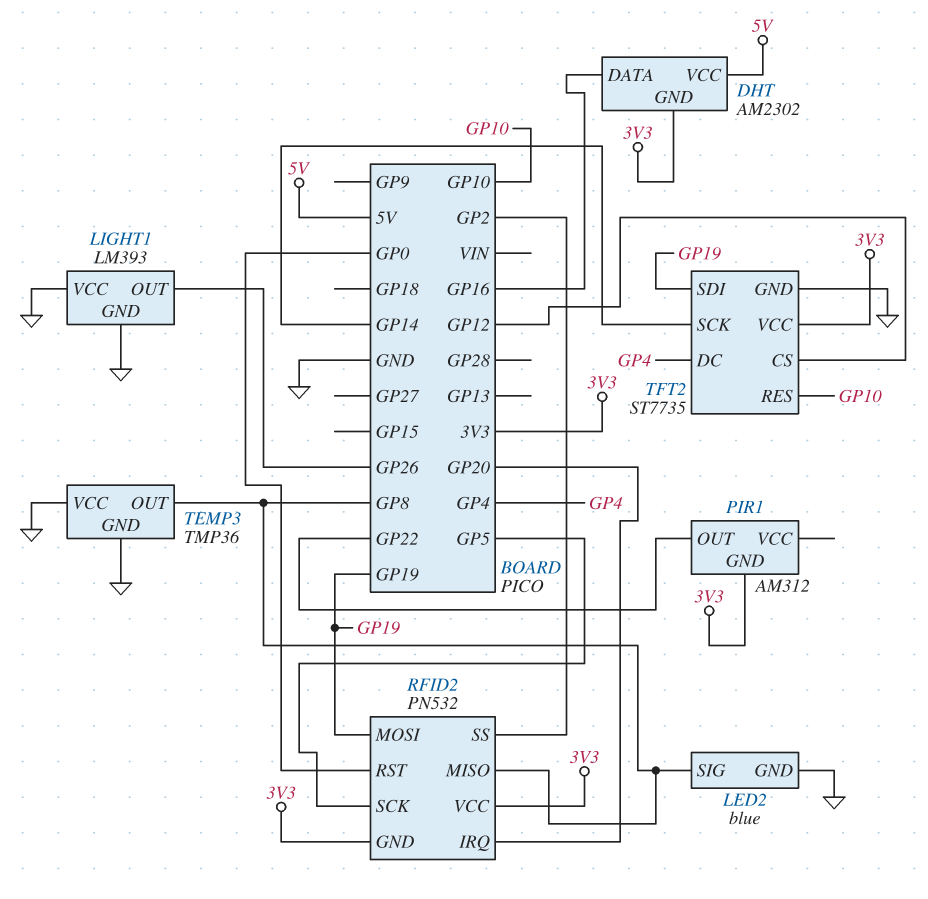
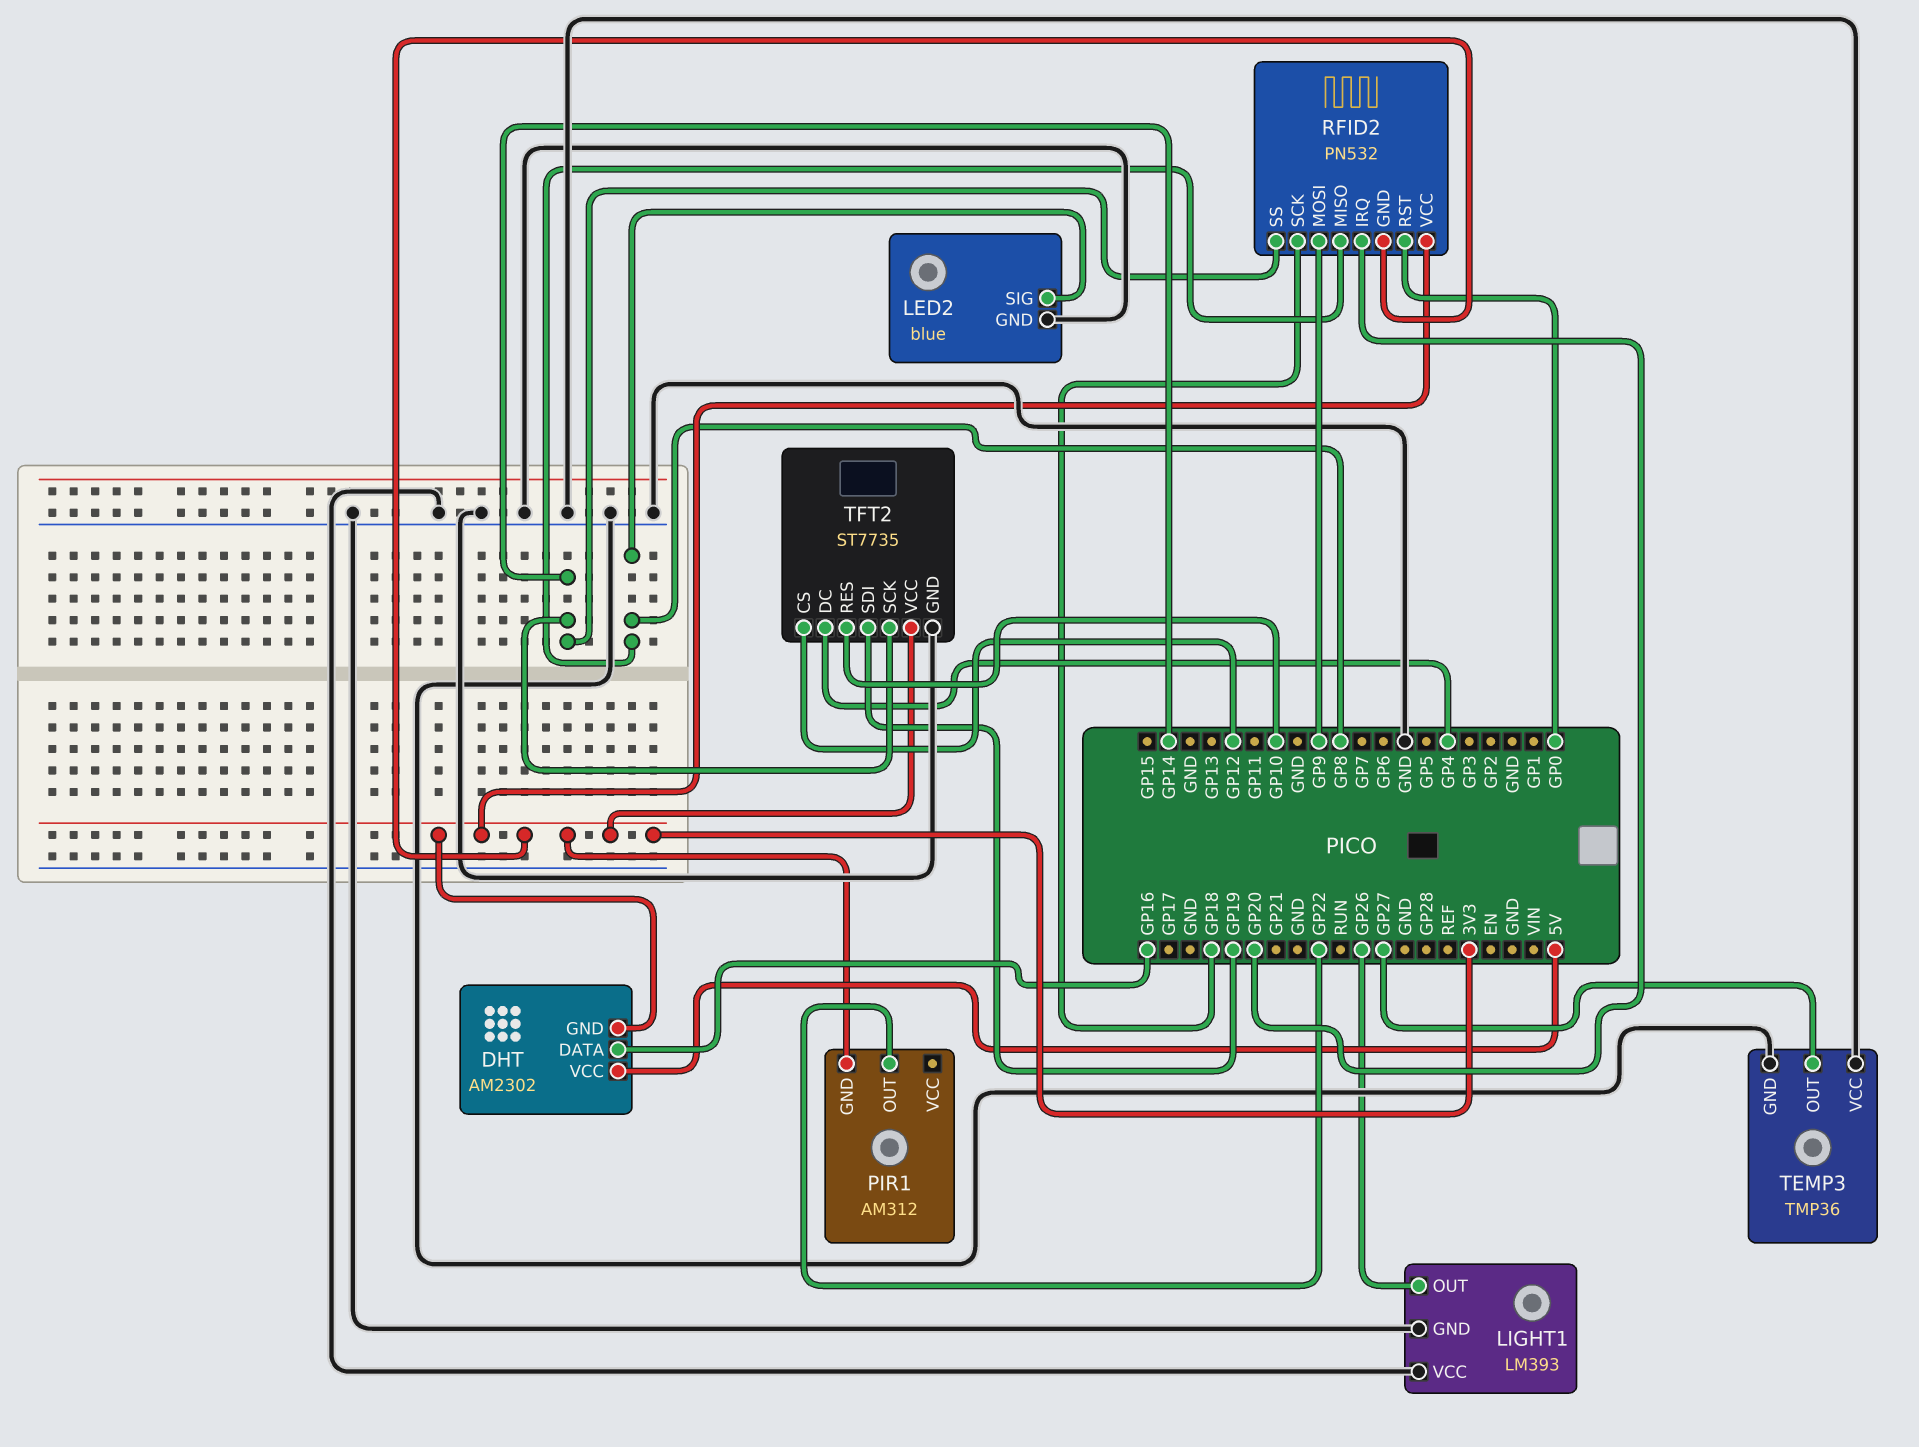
RFID2 pin MOSI: GP19 -> GP9
RFID2 pin SCK: GP5 -> GP18
RFID2 pin SS: GP2 -> GP14
TEMP3 pin OUT: GP8 -> GP27

